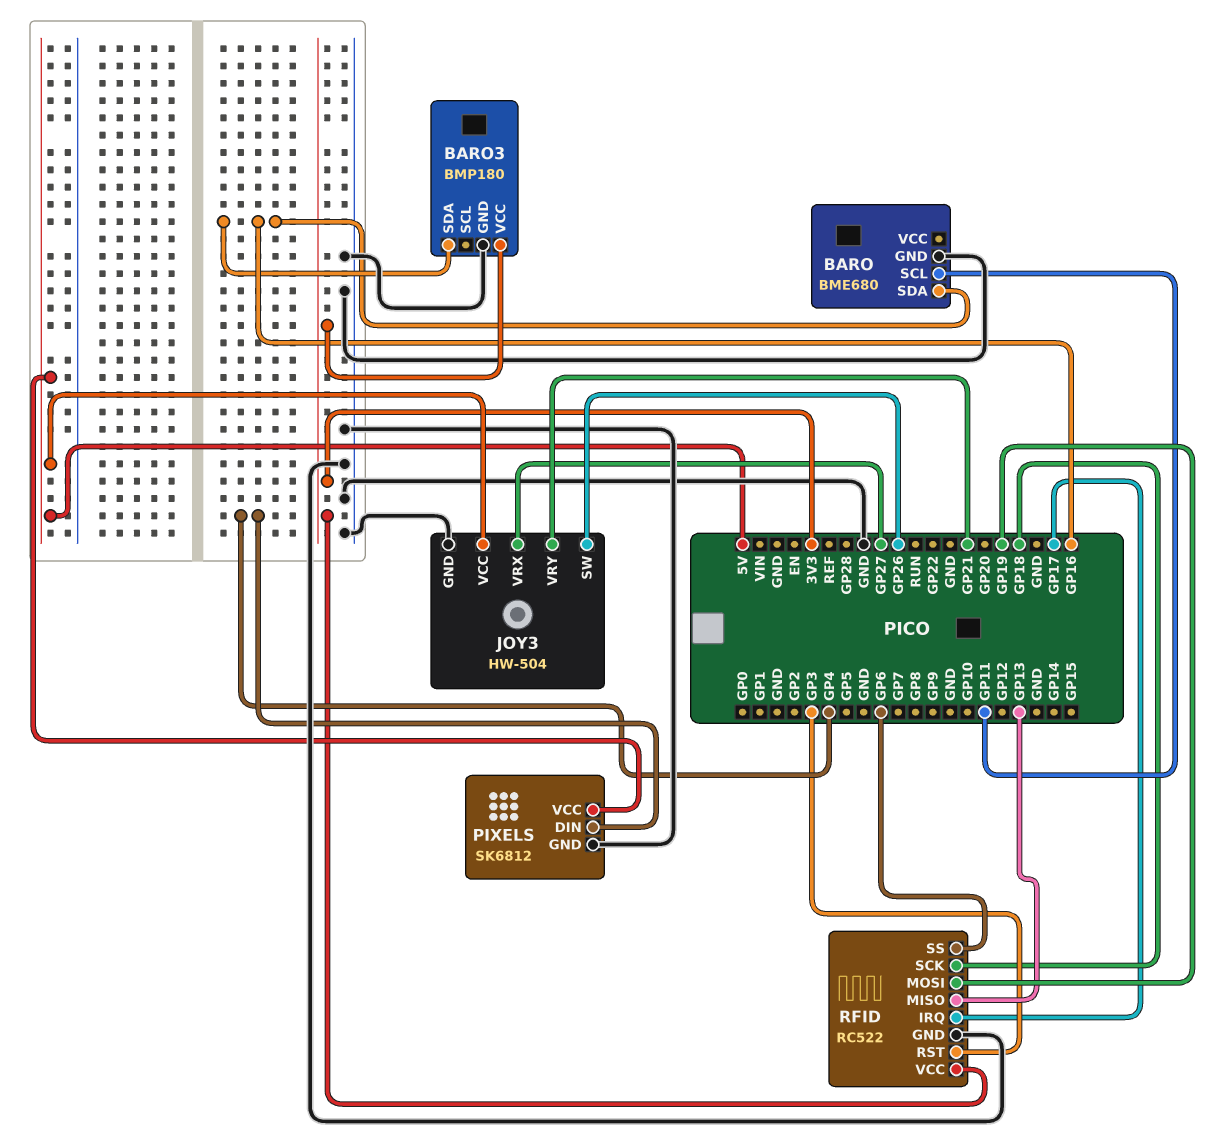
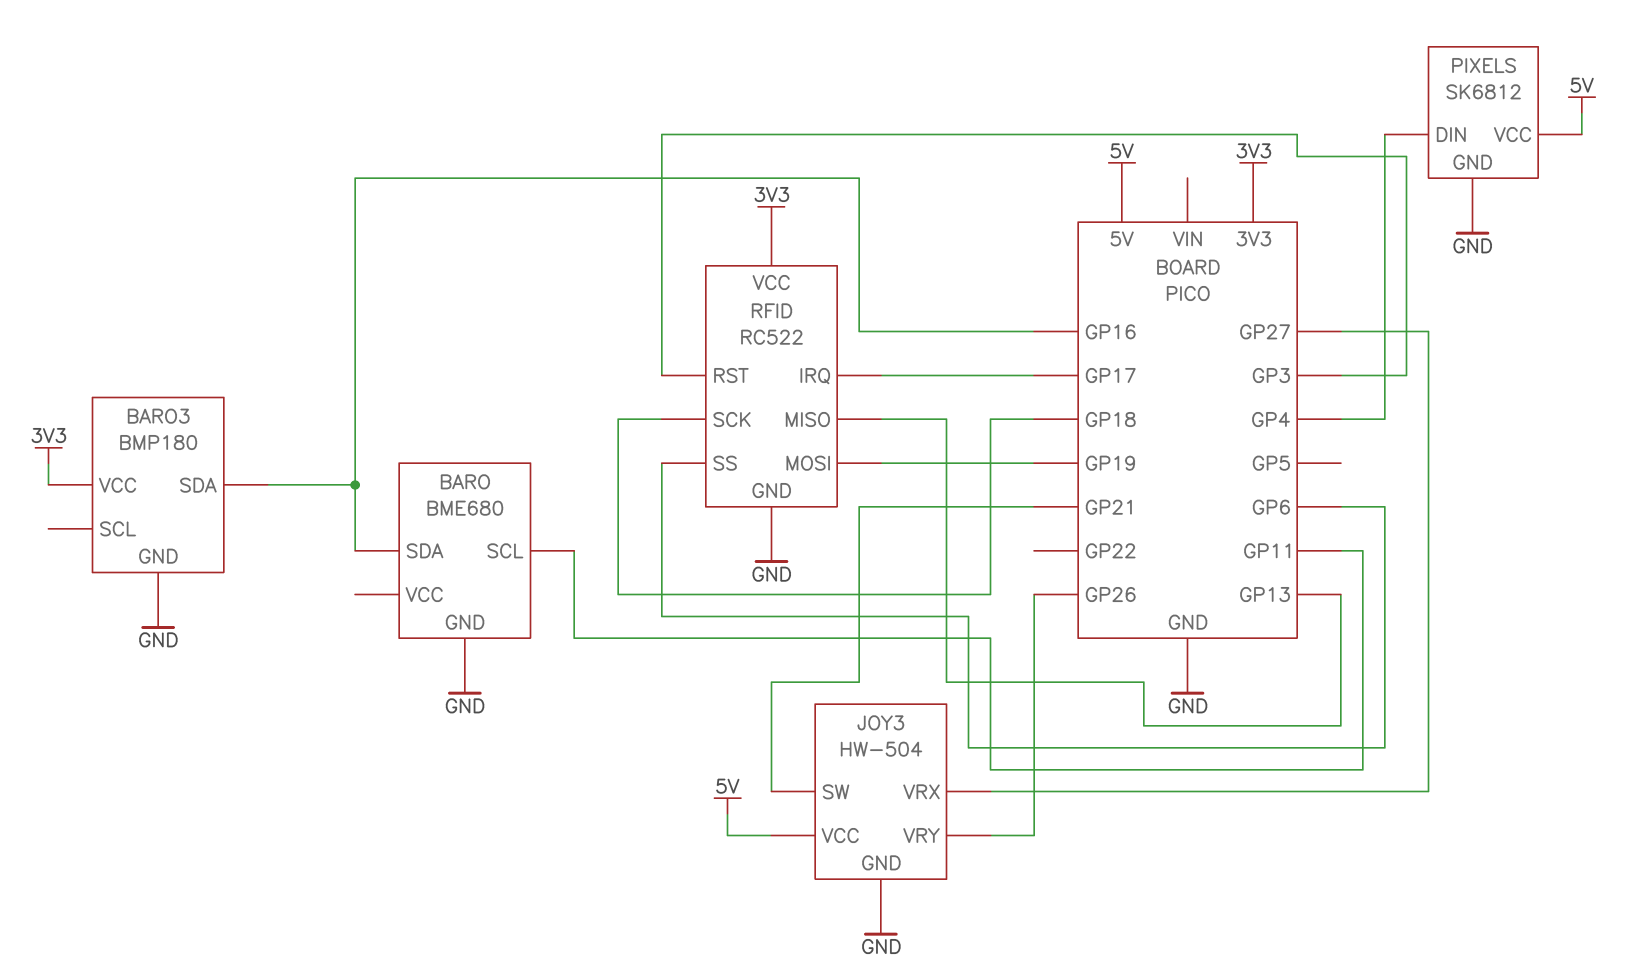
JOY3 pin SW: GP26 -> GP21
JOY3 pin VRY: GP21 -> GP26

